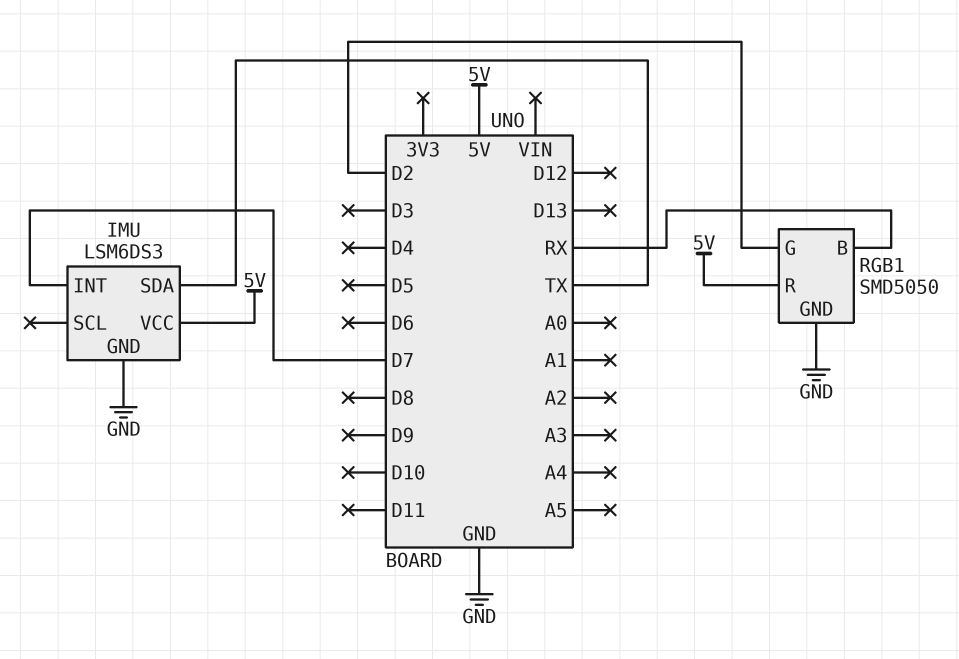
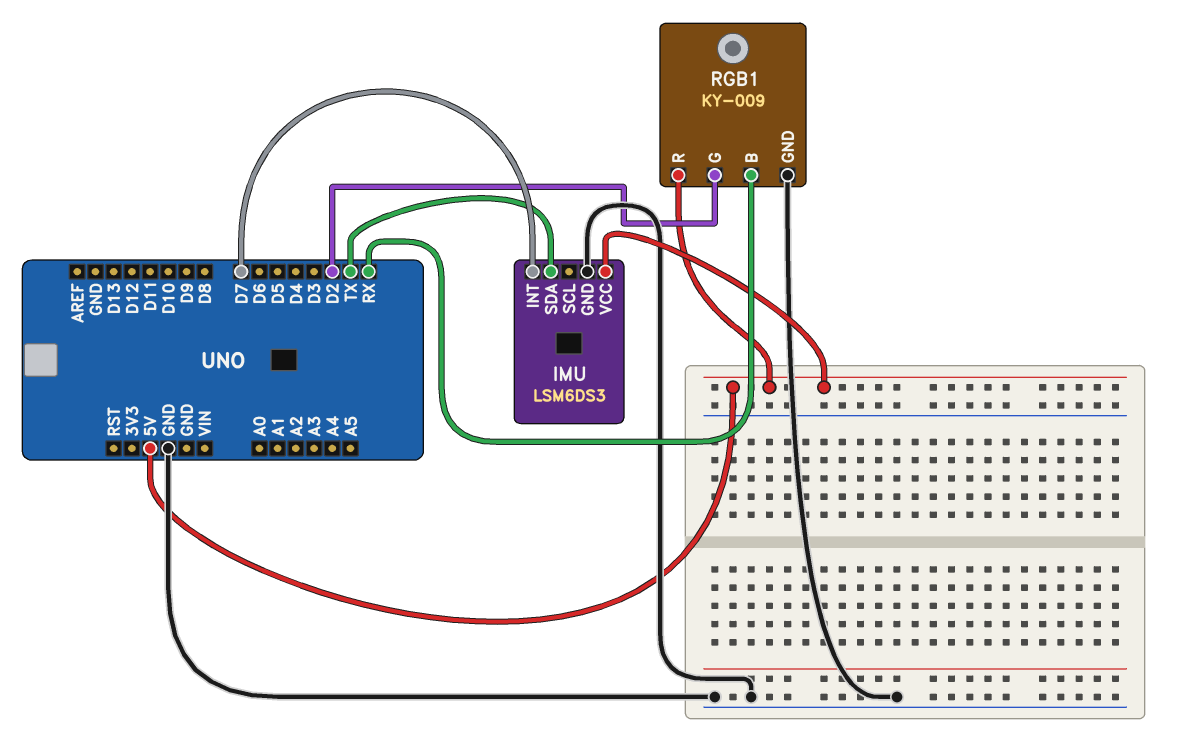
RGB1: SMD5050 -> KY-009

